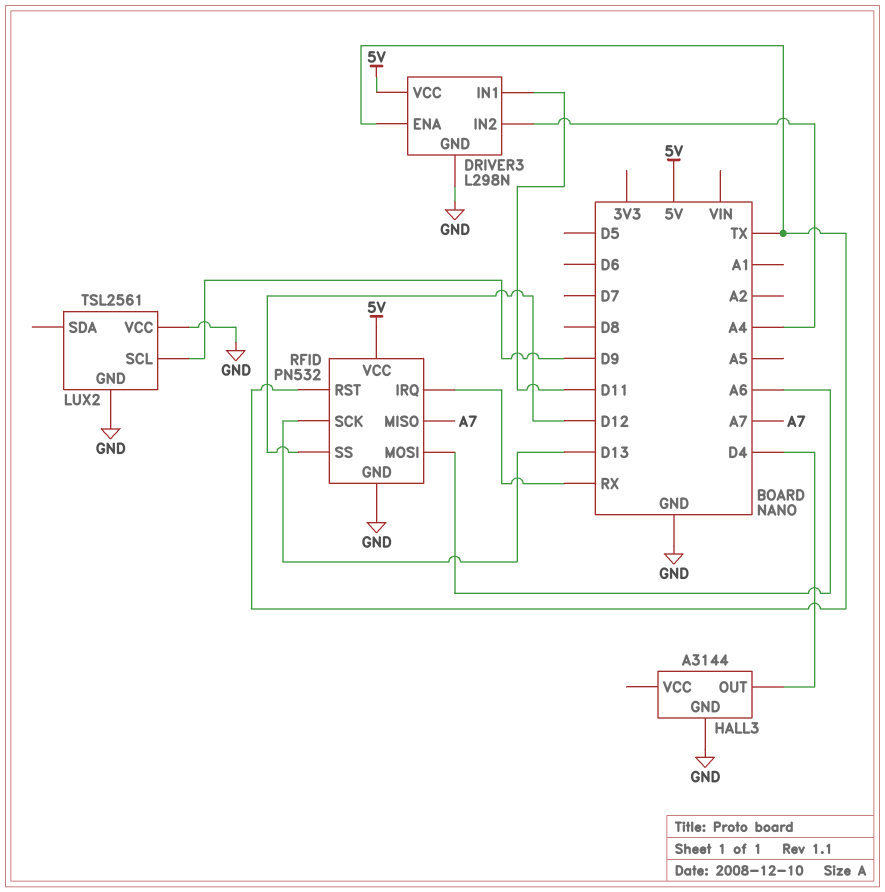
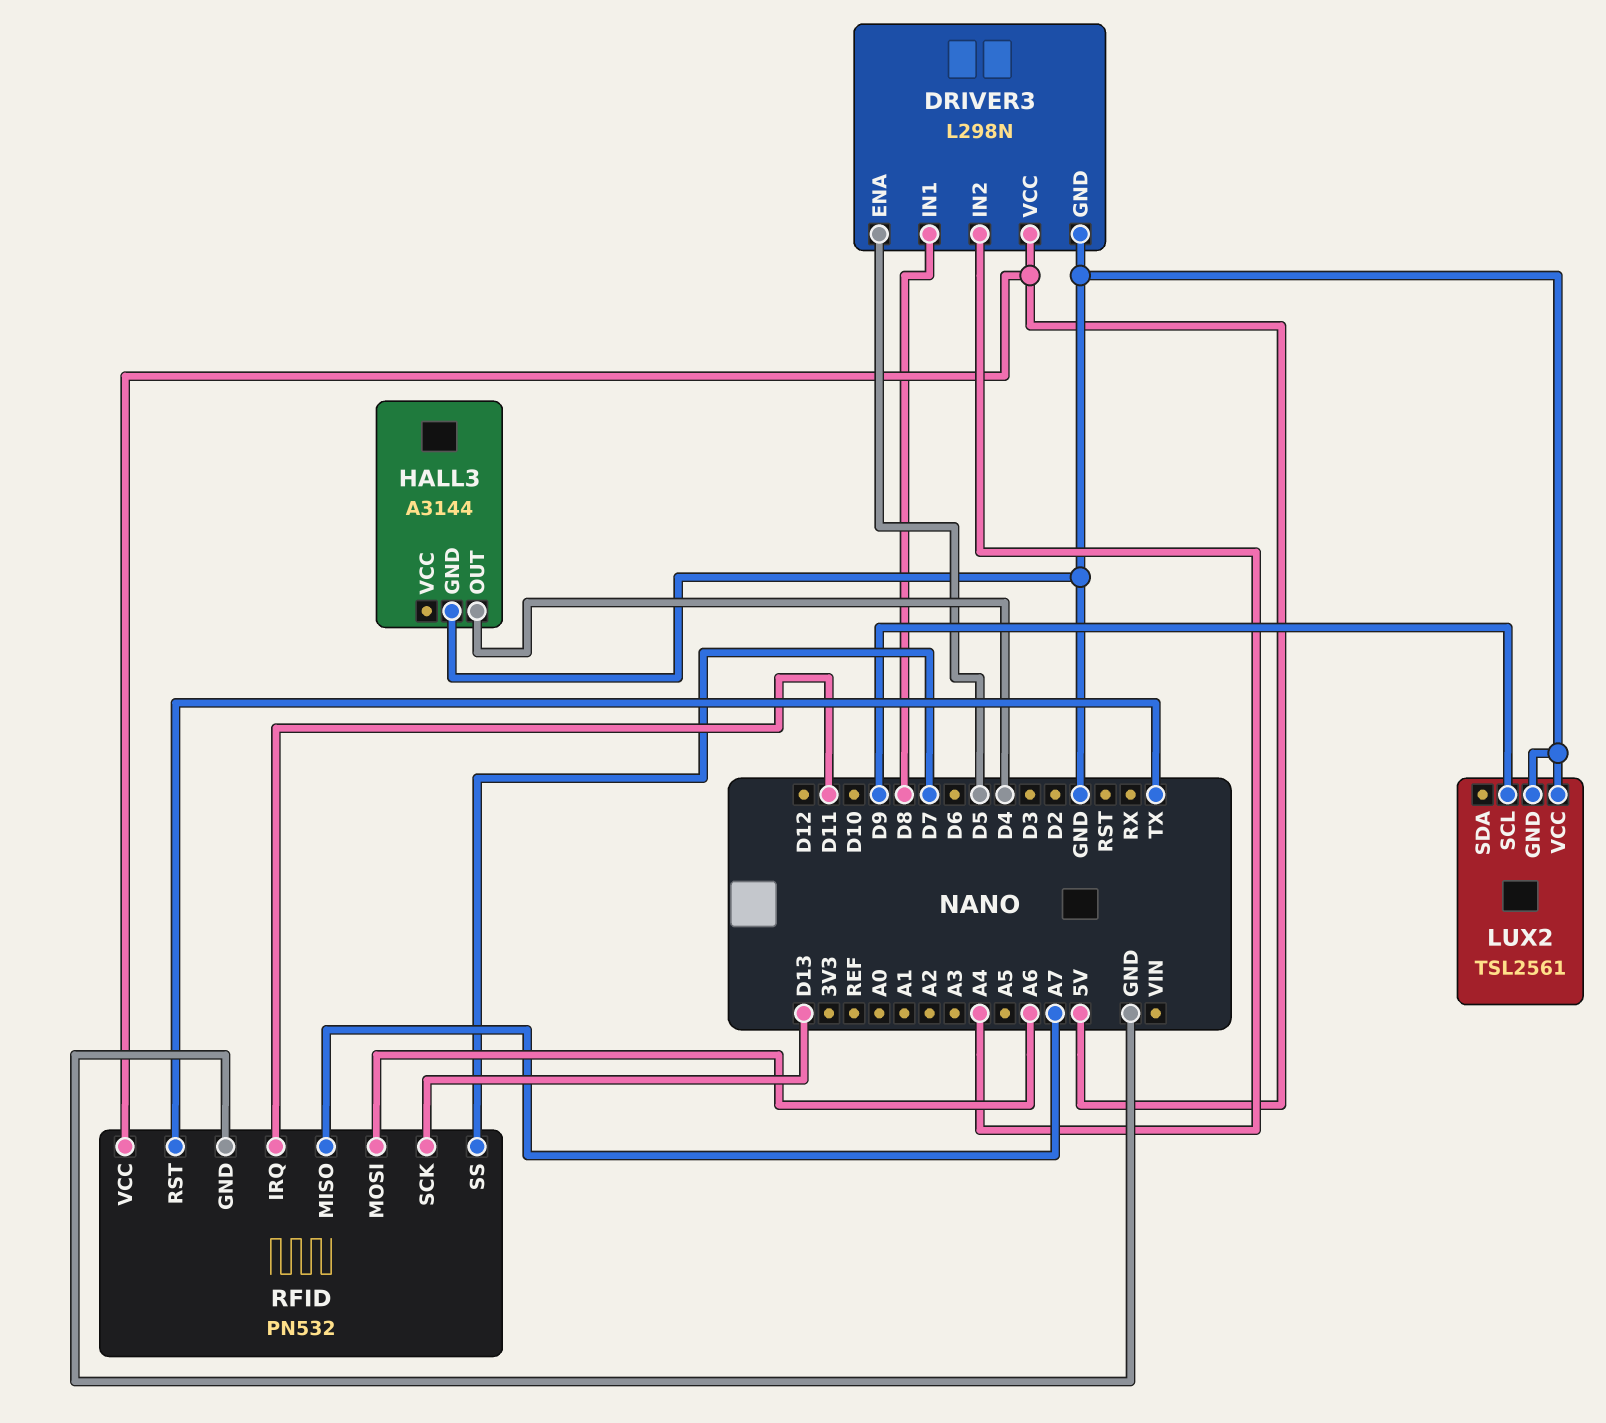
DRIVER3 pin ENA: TX -> D5
DRIVER3 pin IN1: D11 -> D8
RFID pin IRQ: RX -> D11
RFID pin SS: D12 -> D7

